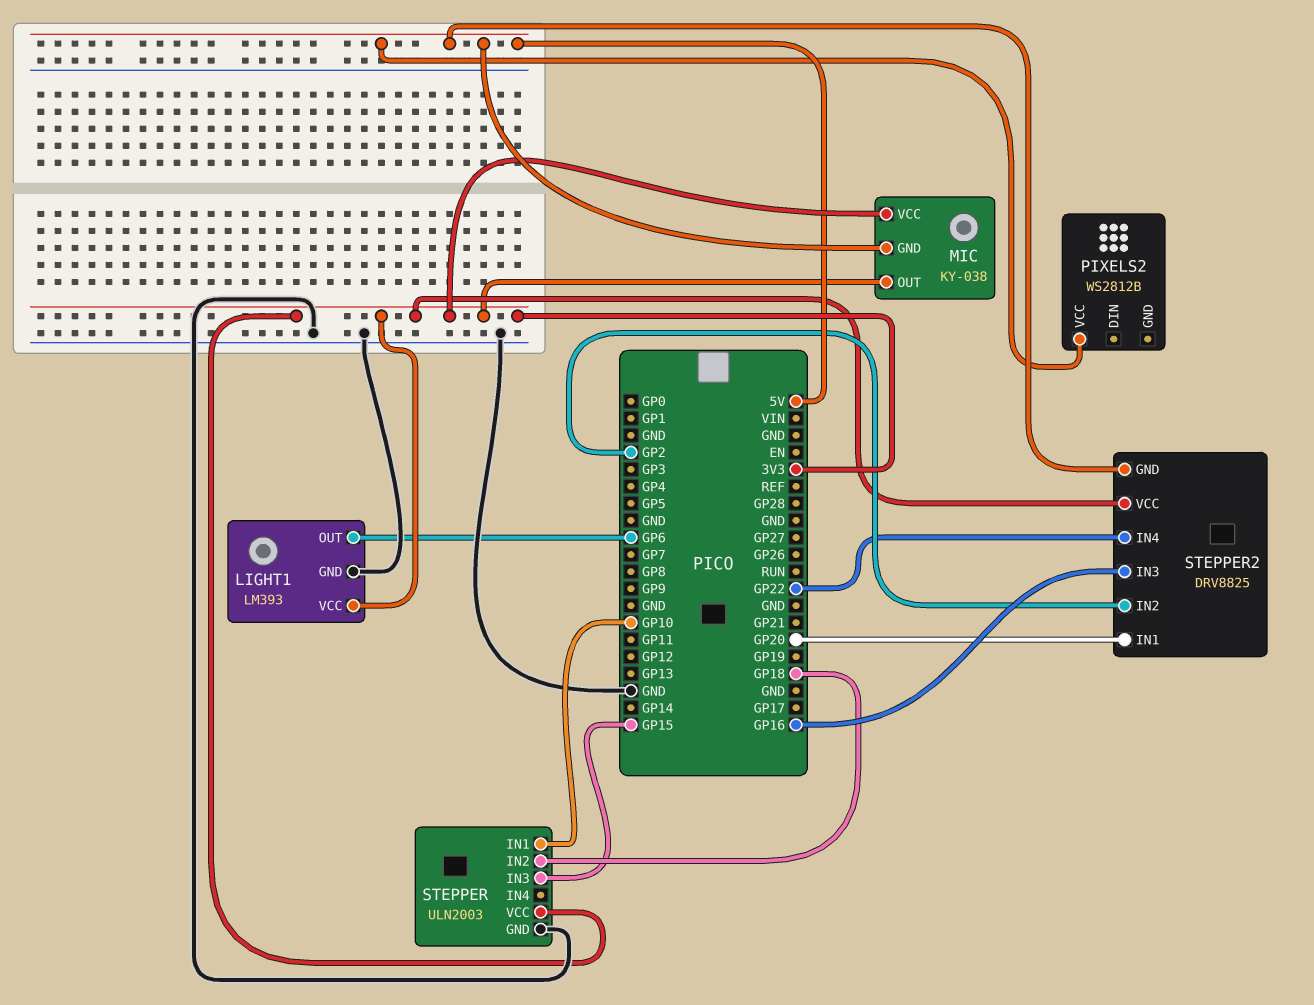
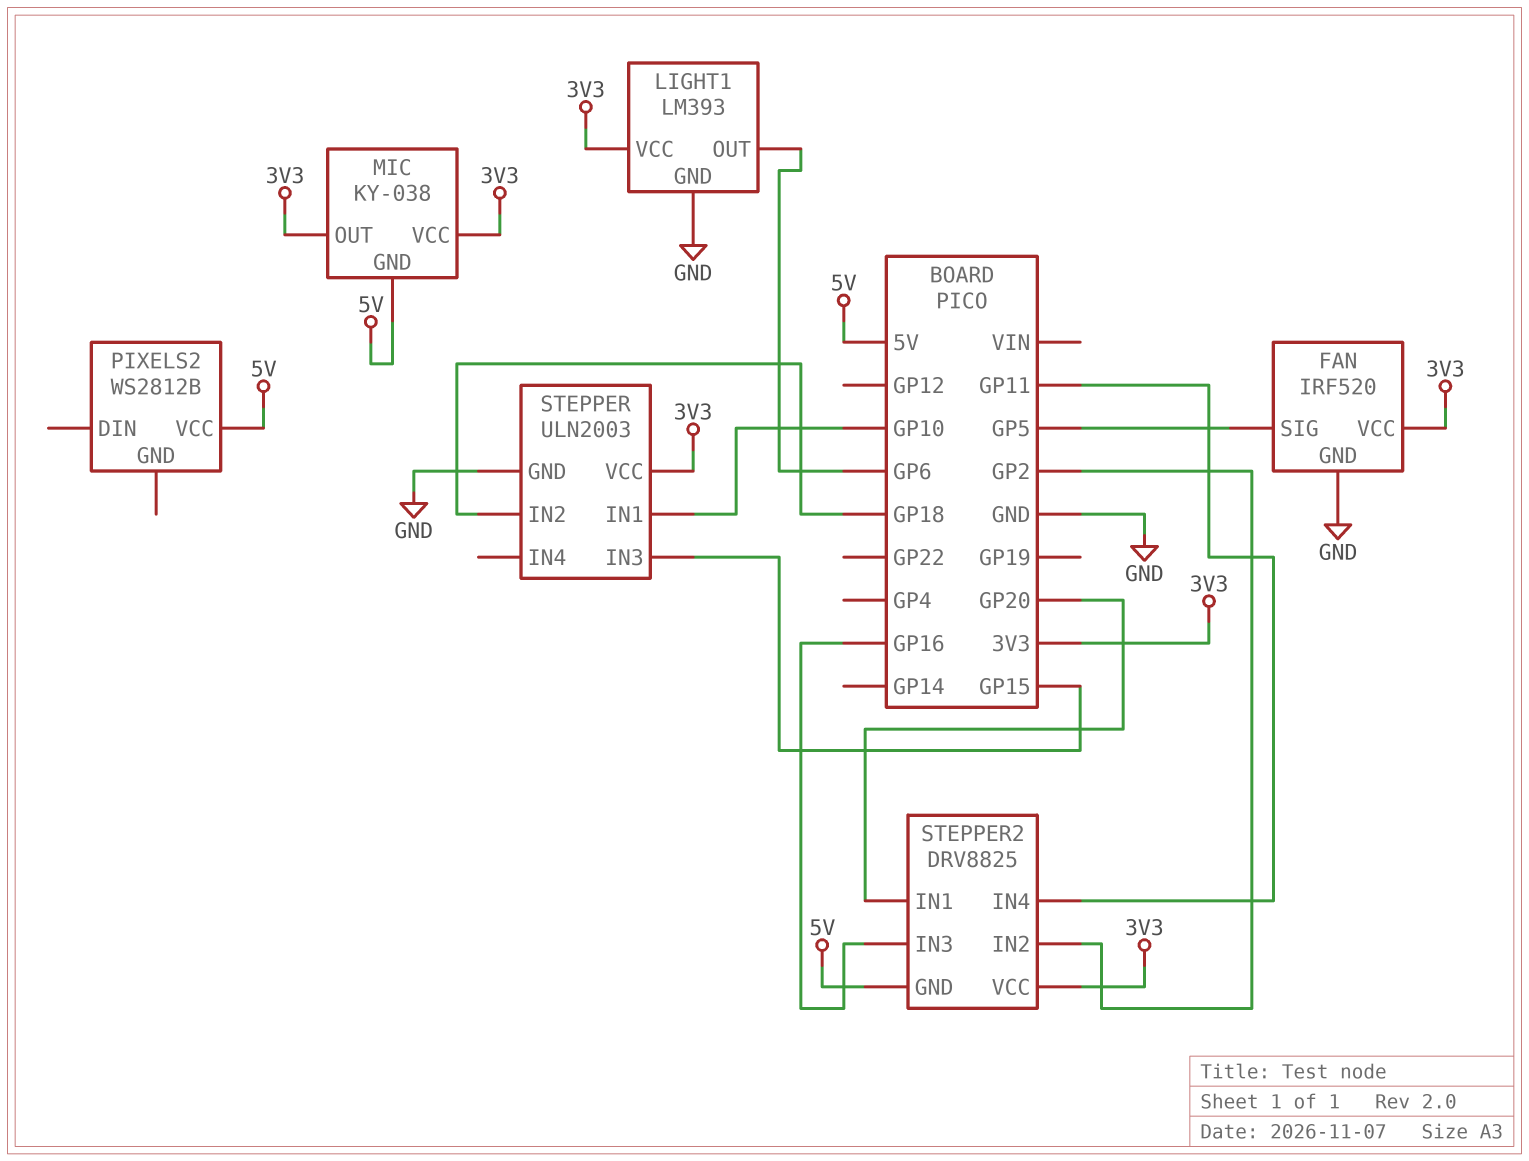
FAN: none -> IRF520
FAN pin GND: none -> GND
FAN pin SIG: none -> GP5
FAN pin VCC: none -> 3V3
STEPPER2 pin IN4: GP22 -> GP11

